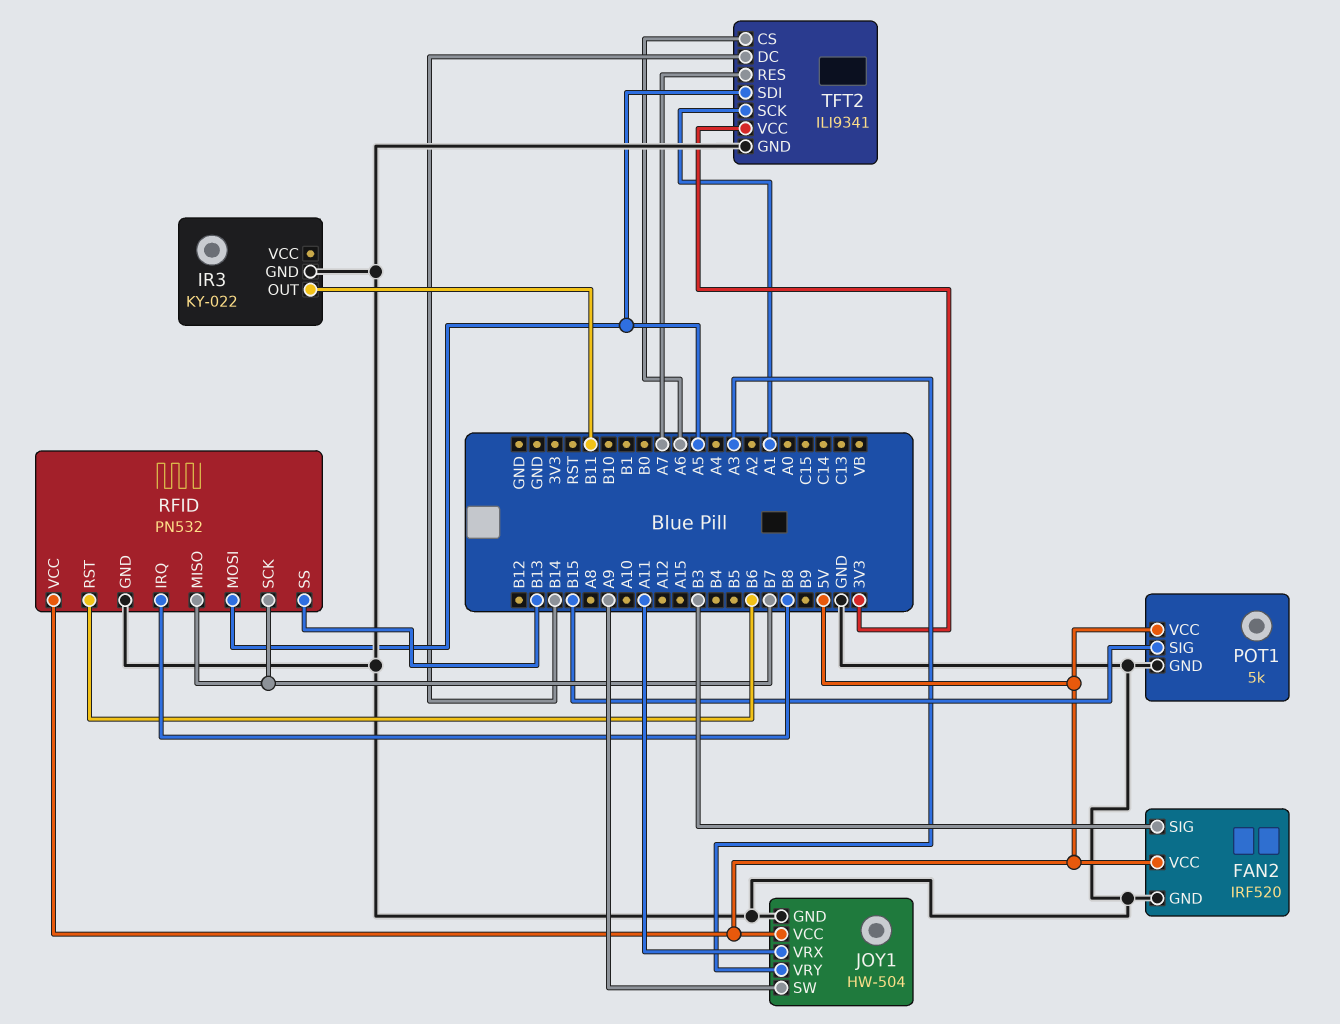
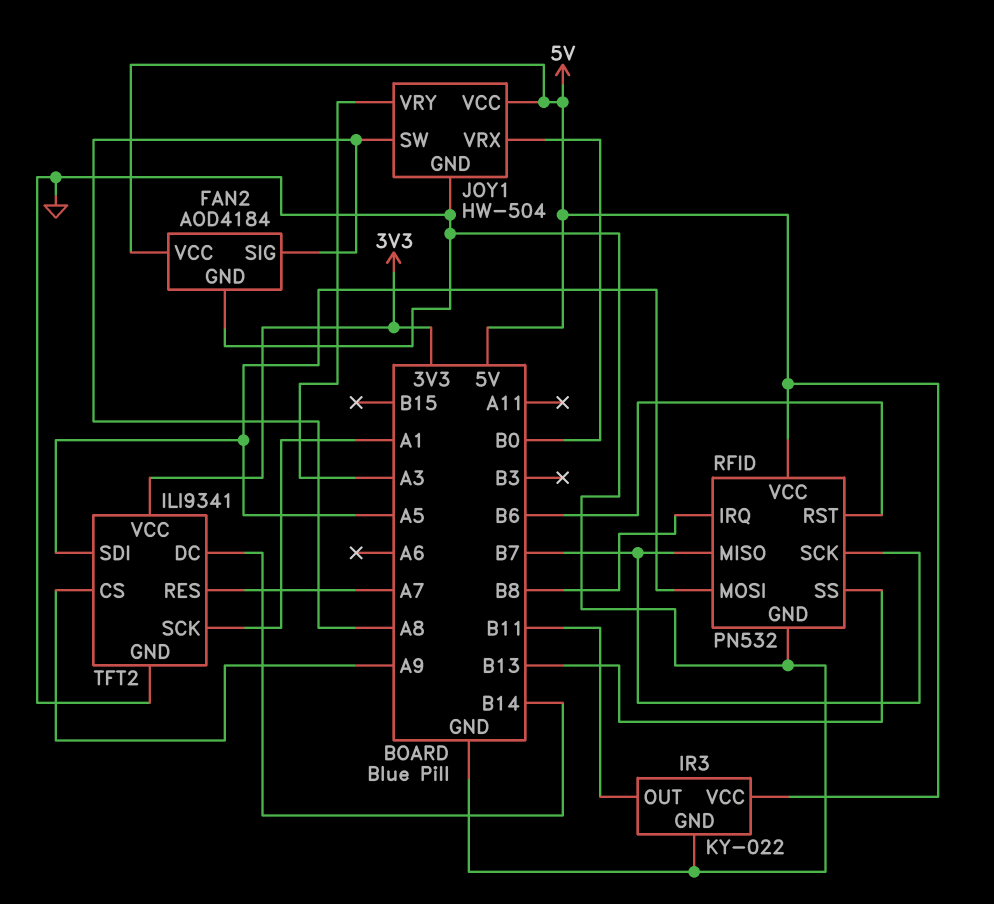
FAN2: IRF520 -> AOD4184
FAN2 pin SIG: B3 -> A8
IR3 pin VCC: none -> 5V
JOY1 pin SW: A9 -> A8
JOY1 pin VRX: A11 -> B0
POT1: 5k -> none
POT1 pin GND: GND -> none
POT1 pin SIG: B15 -> none
POT1 pin VCC: 5V -> none
TFT2 pin CS: A6 -> A9

